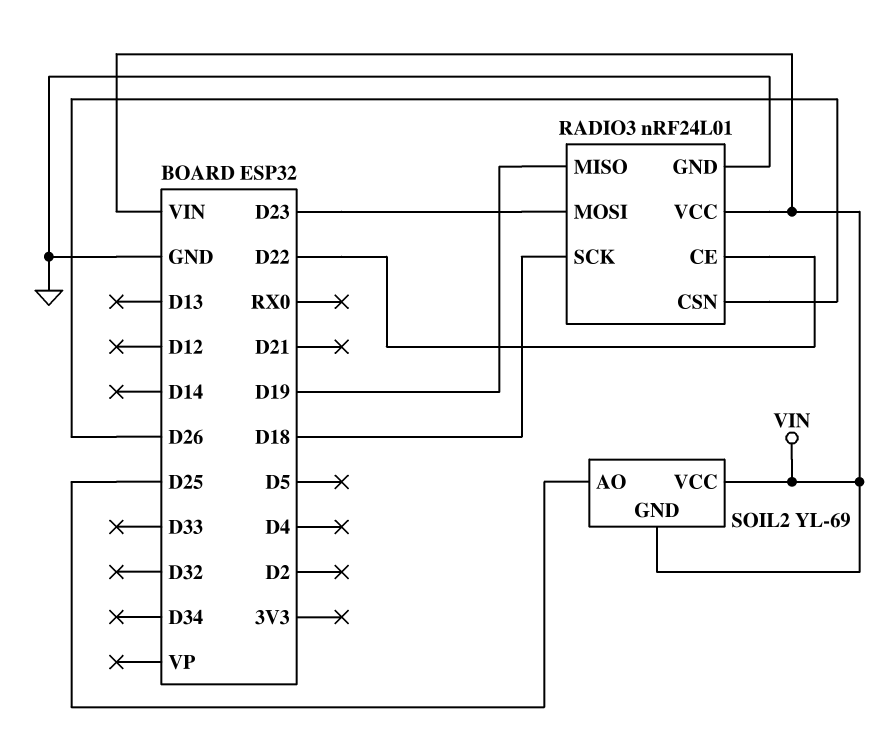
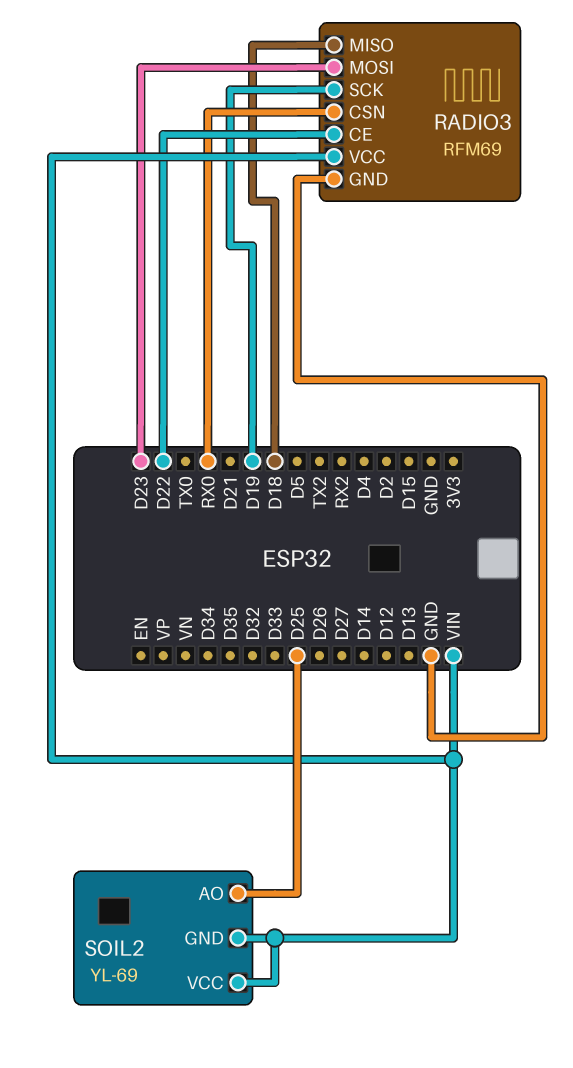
RADIO3: nRF24L01 -> RFM69
RADIO3 pin CSN: D26 -> RX0
RADIO3 pin MISO: D19 -> D18
RADIO3 pin SCK: D18 -> D19

